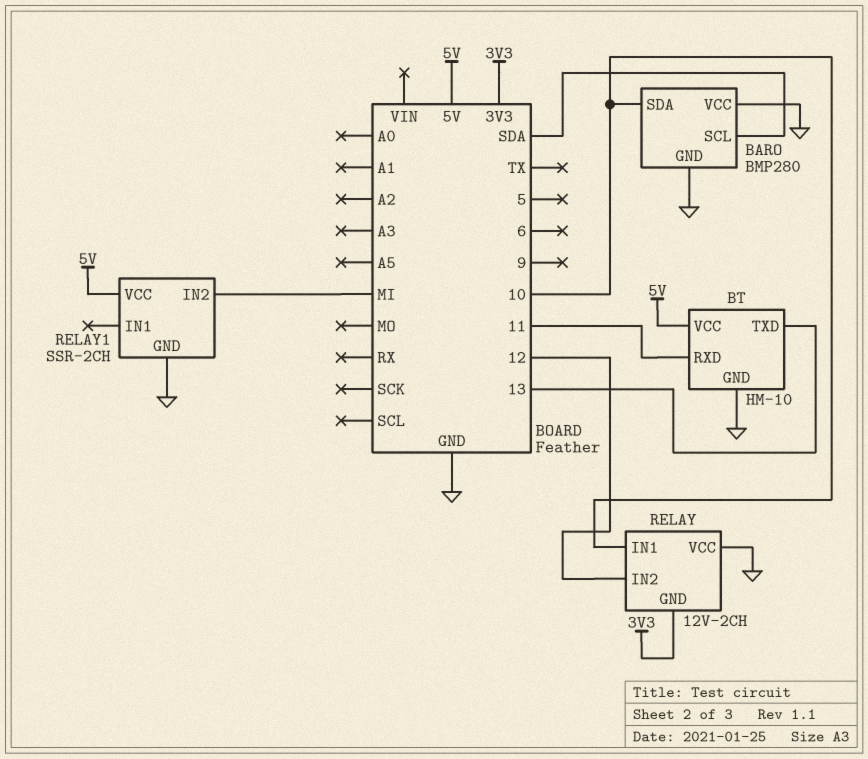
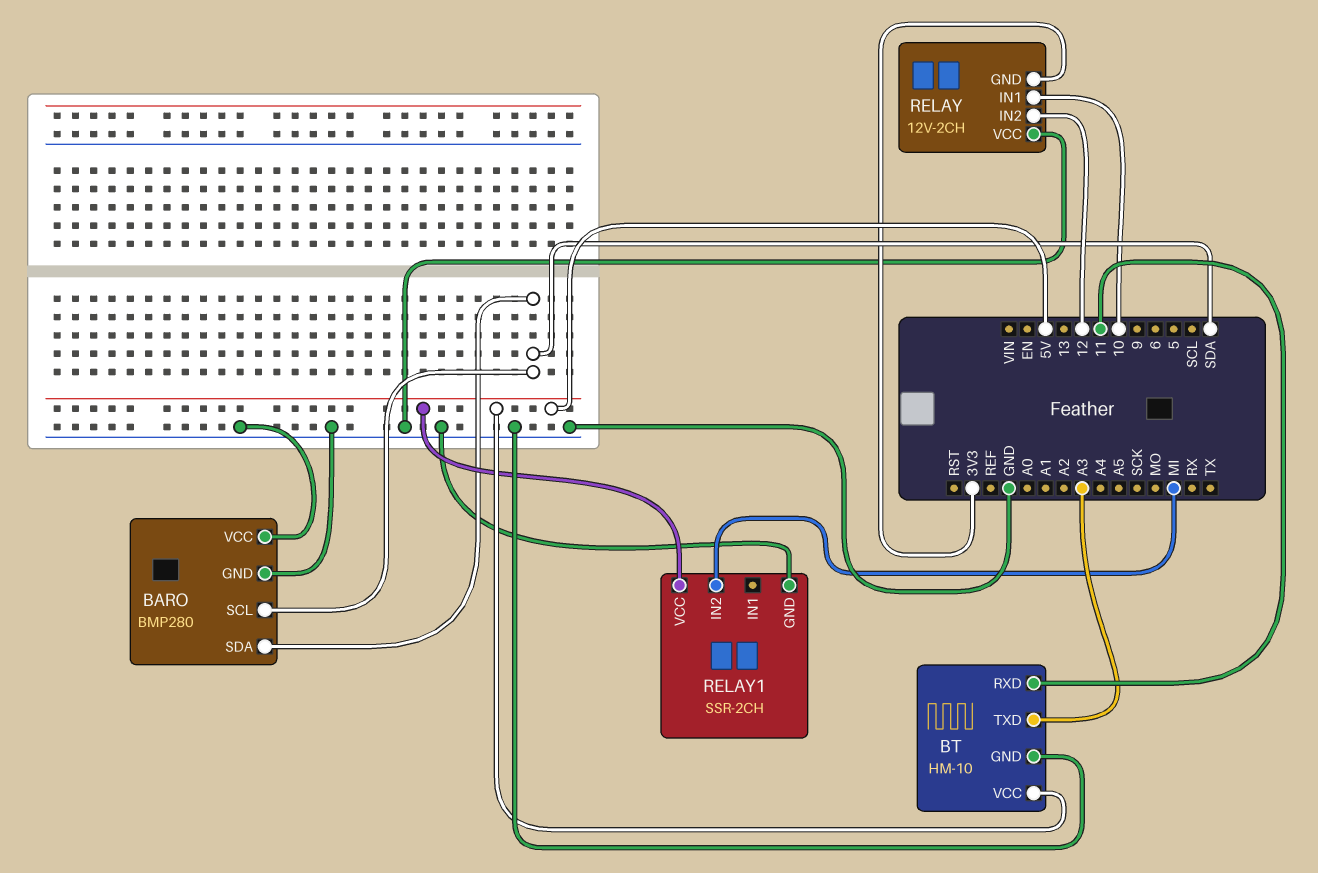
BARO pin SDA: 10 -> SDA
BT pin TXD: 13 -> A3

